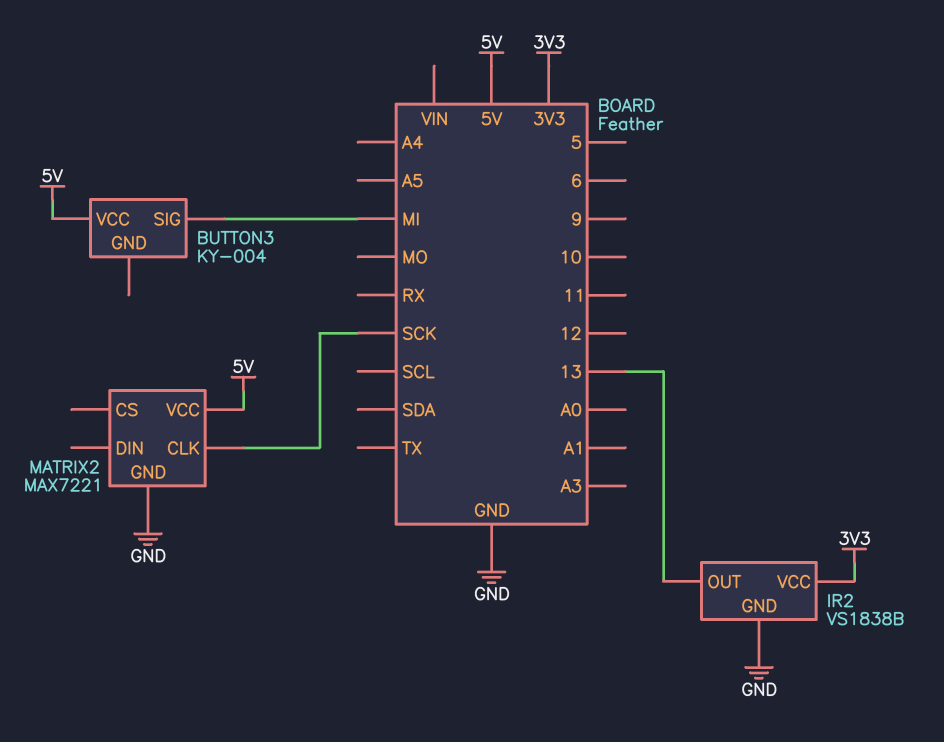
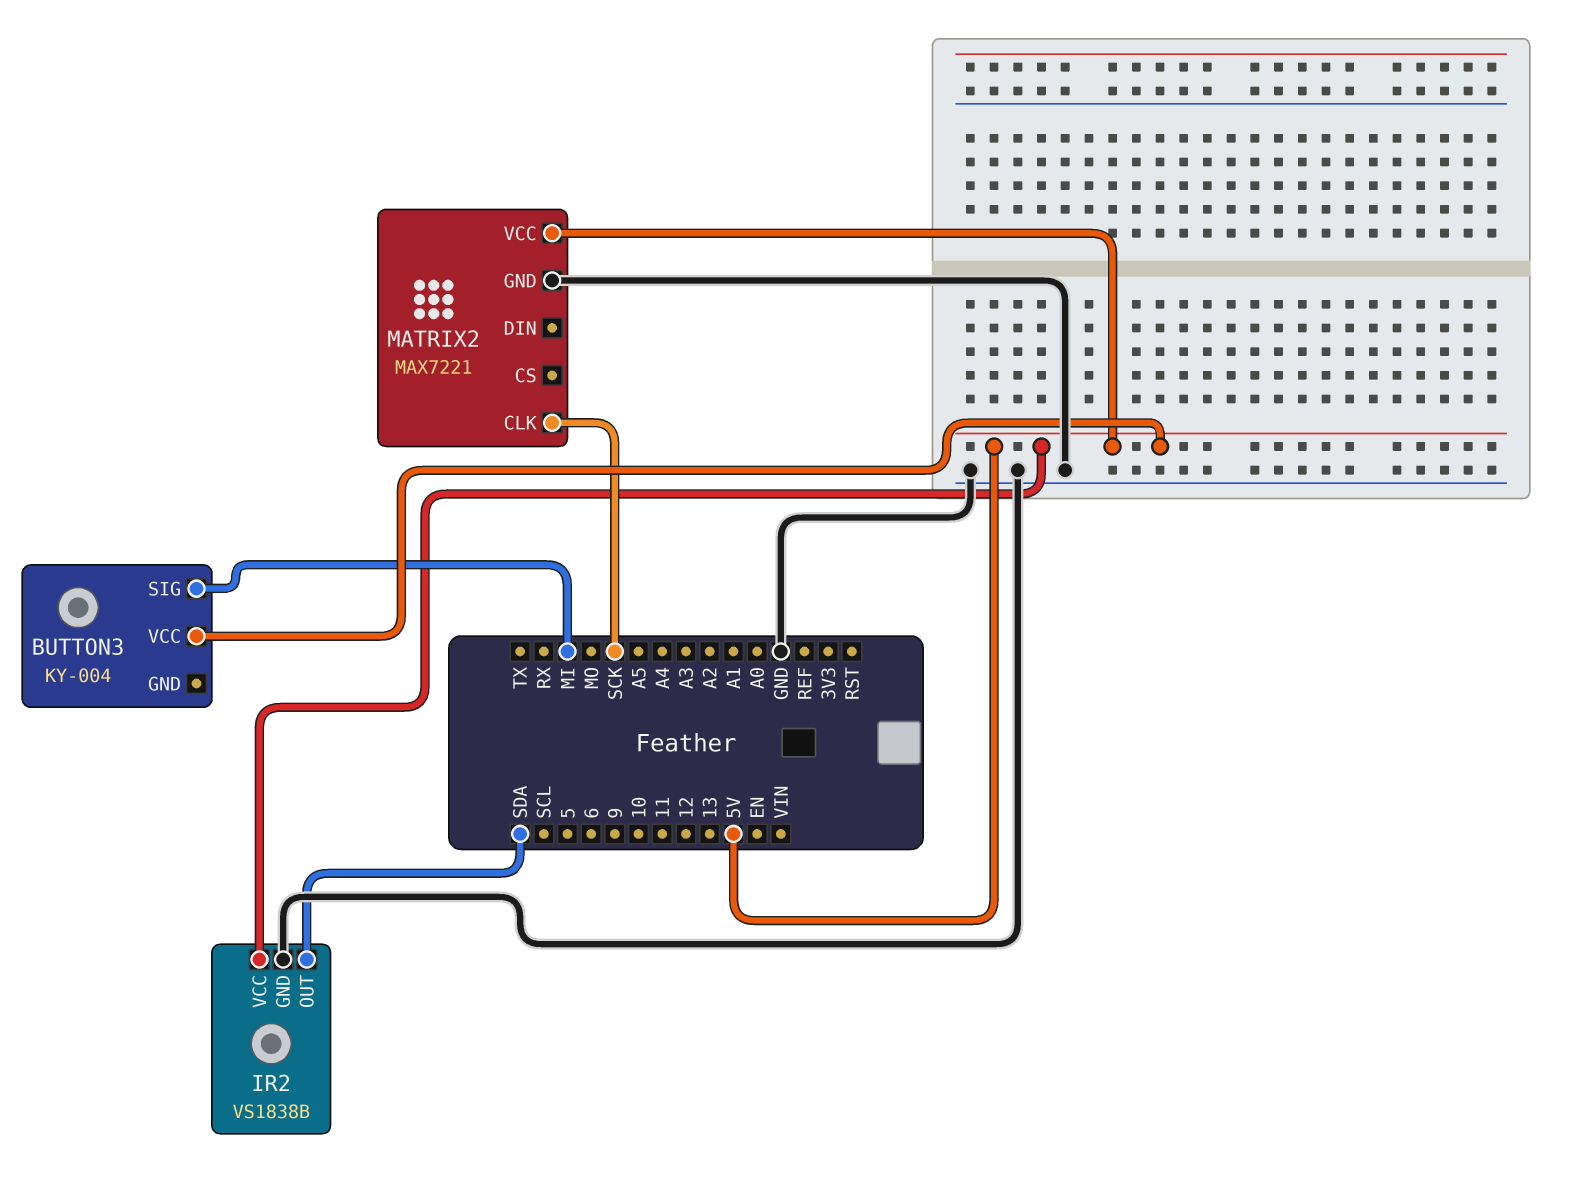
IR2 pin OUT: 13 -> SDA
IR2 pin VCC: 3V3 -> 5V

